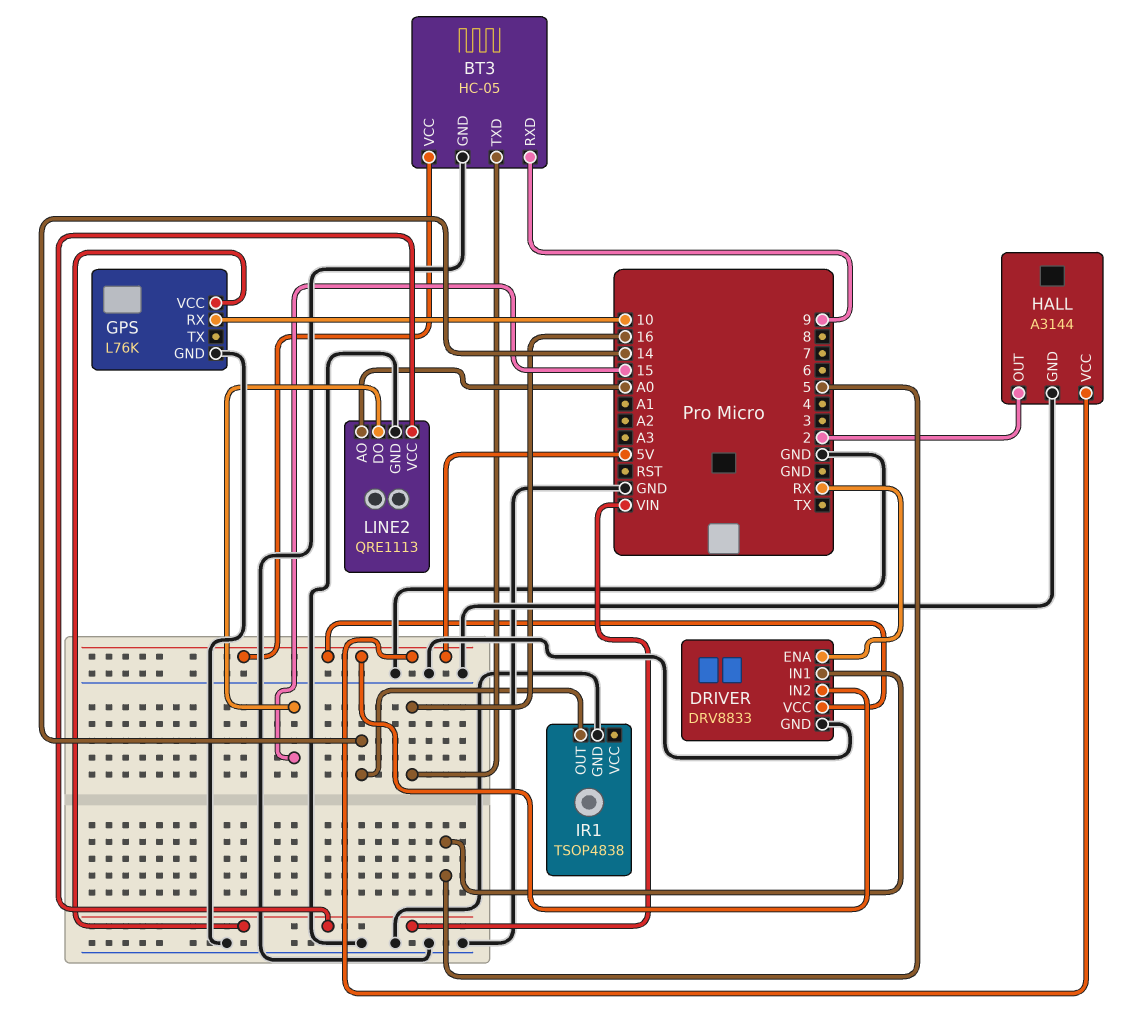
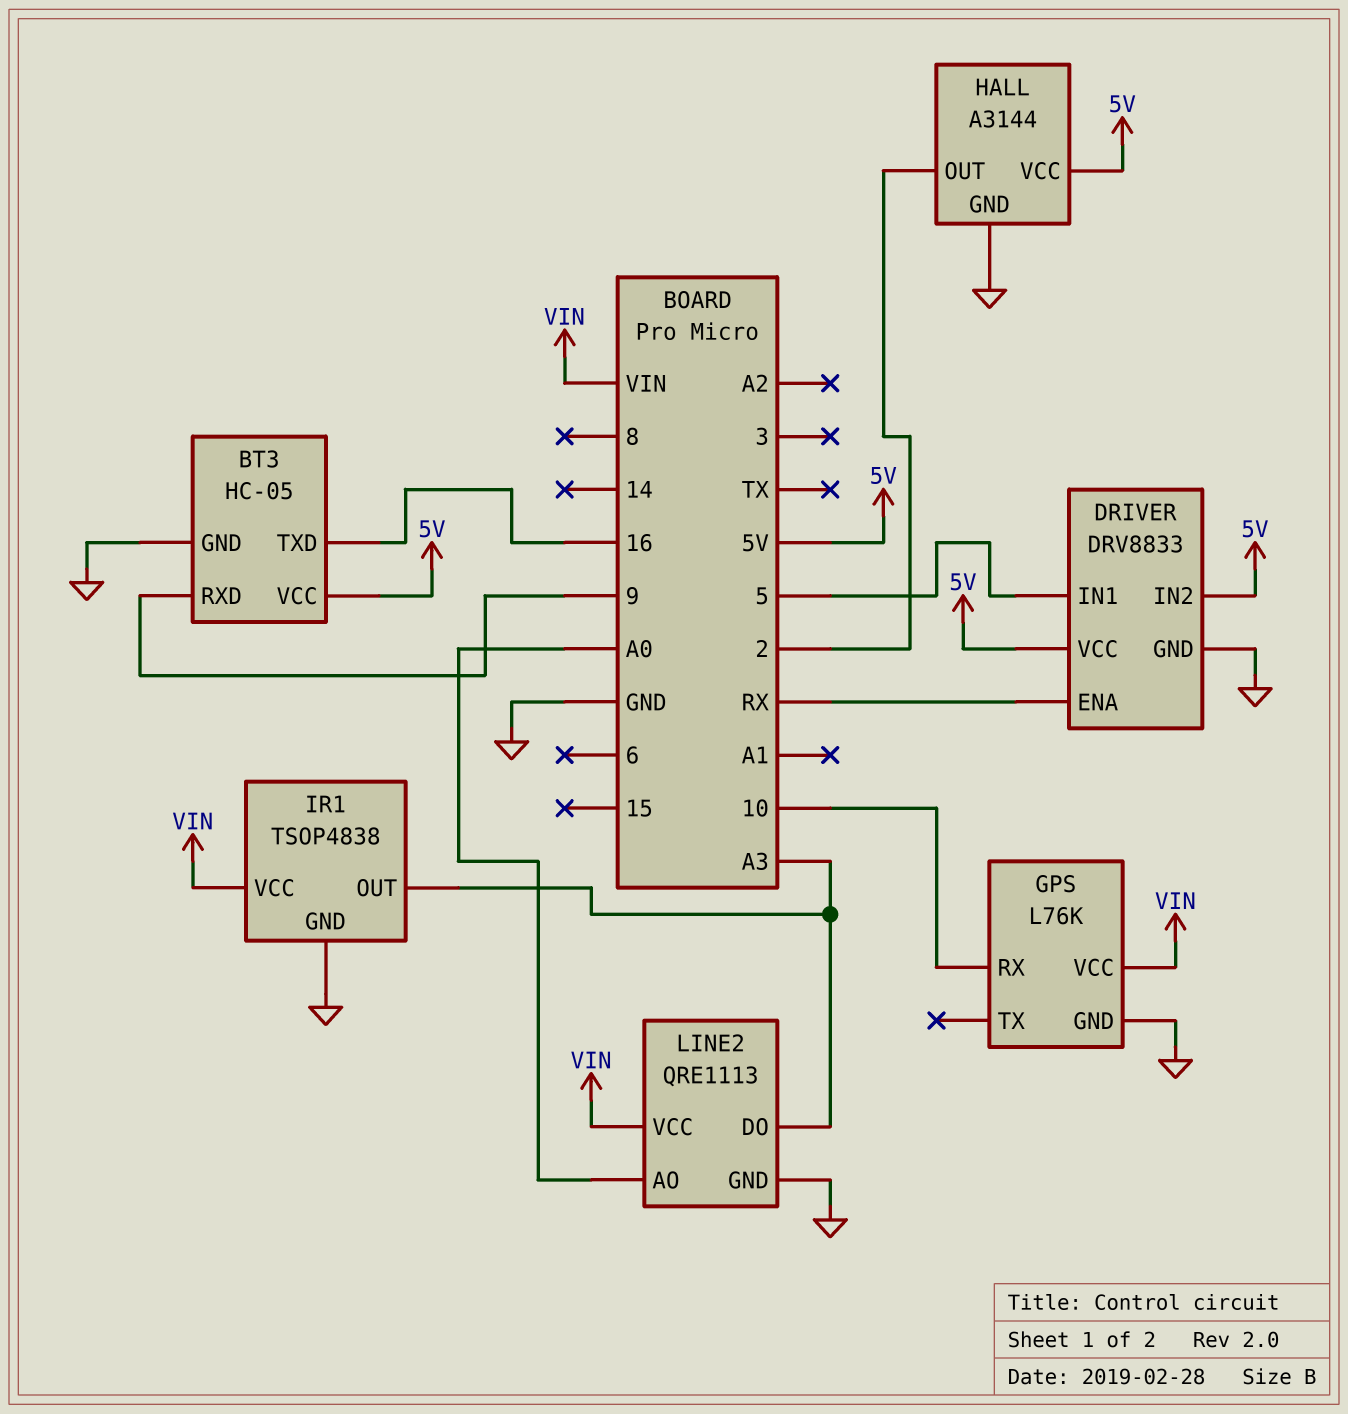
IR1 pin OUT: 14 -> A3
IR1 pin VCC: none -> VIN
LINE2 pin DO: 15 -> A3

